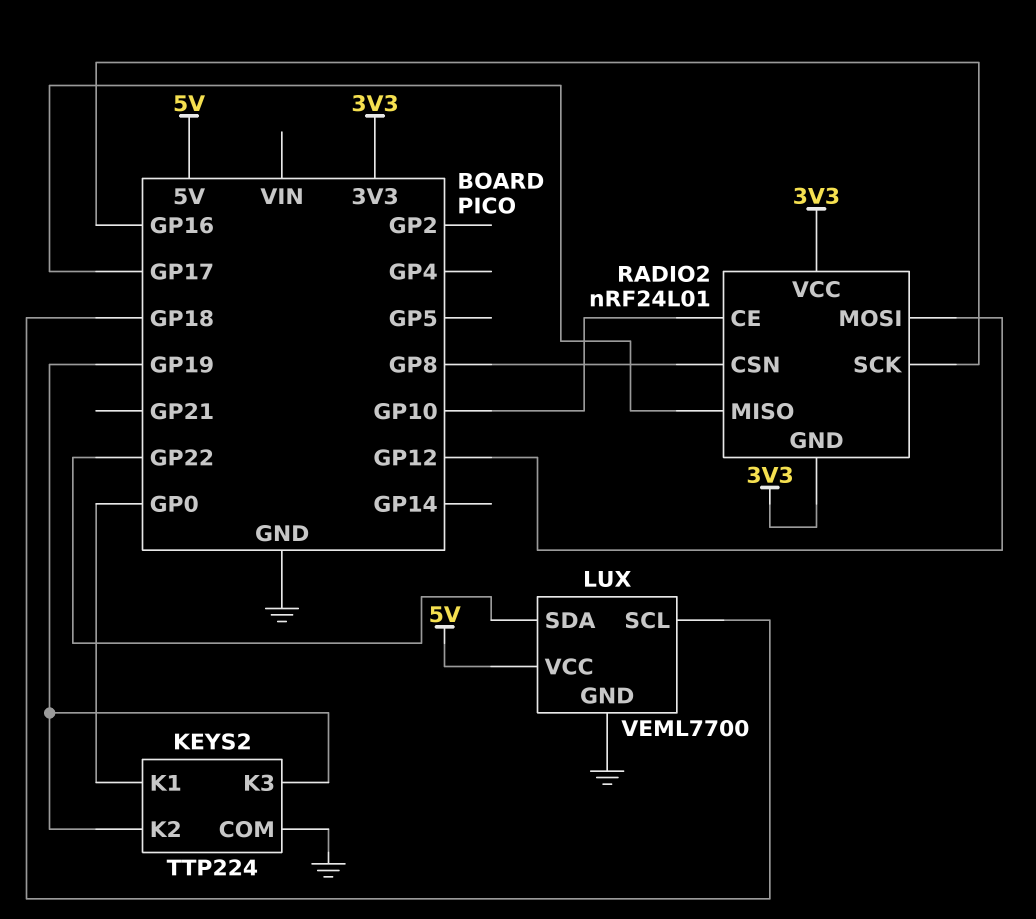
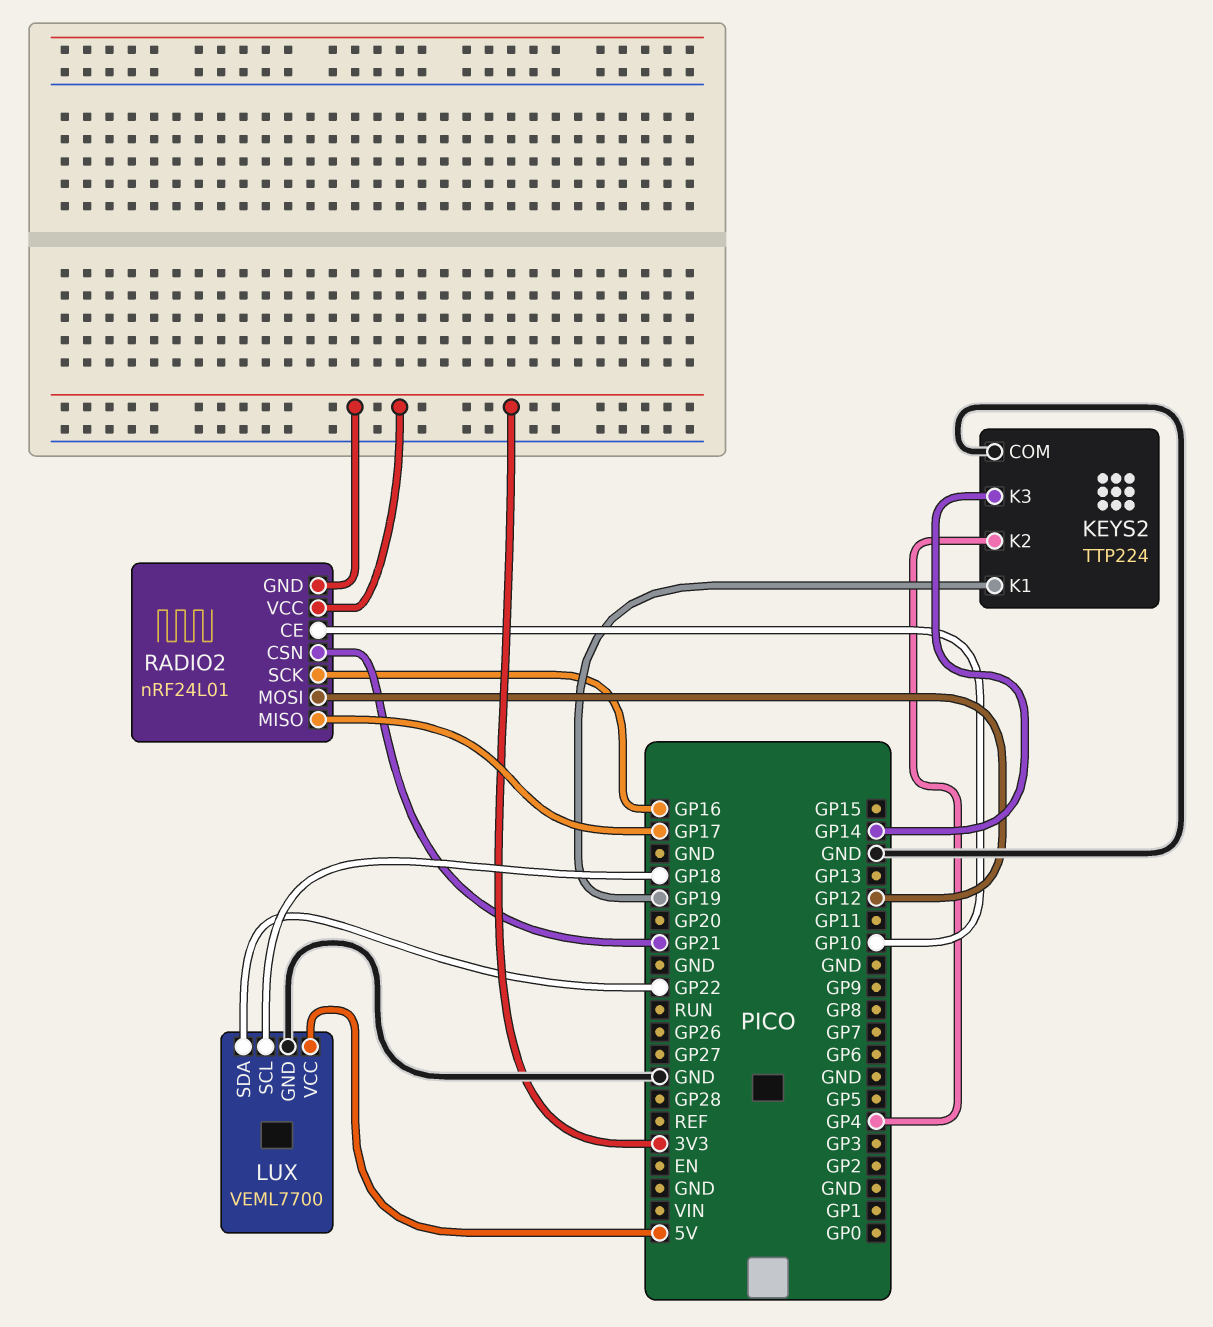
KEYS2 pin K1: GP0 -> GP19
KEYS2 pin K2: GP19 -> GP4
KEYS2 pin K3: GP19 -> GP14
RADIO2 pin CSN: GP8 -> GP21

